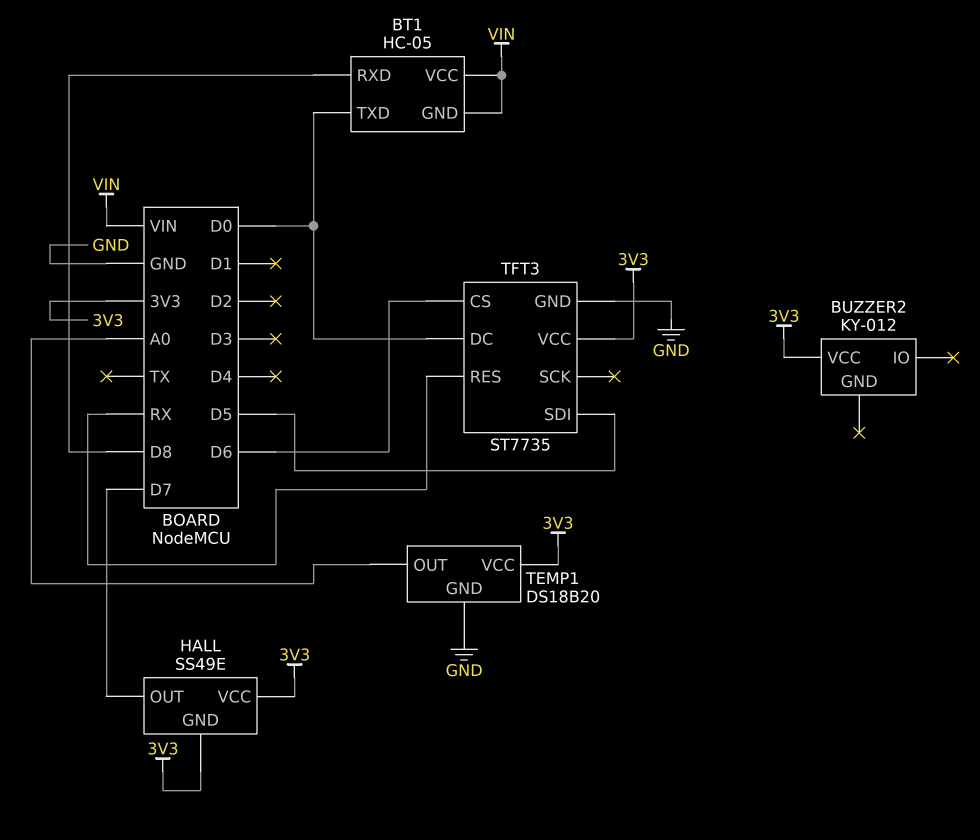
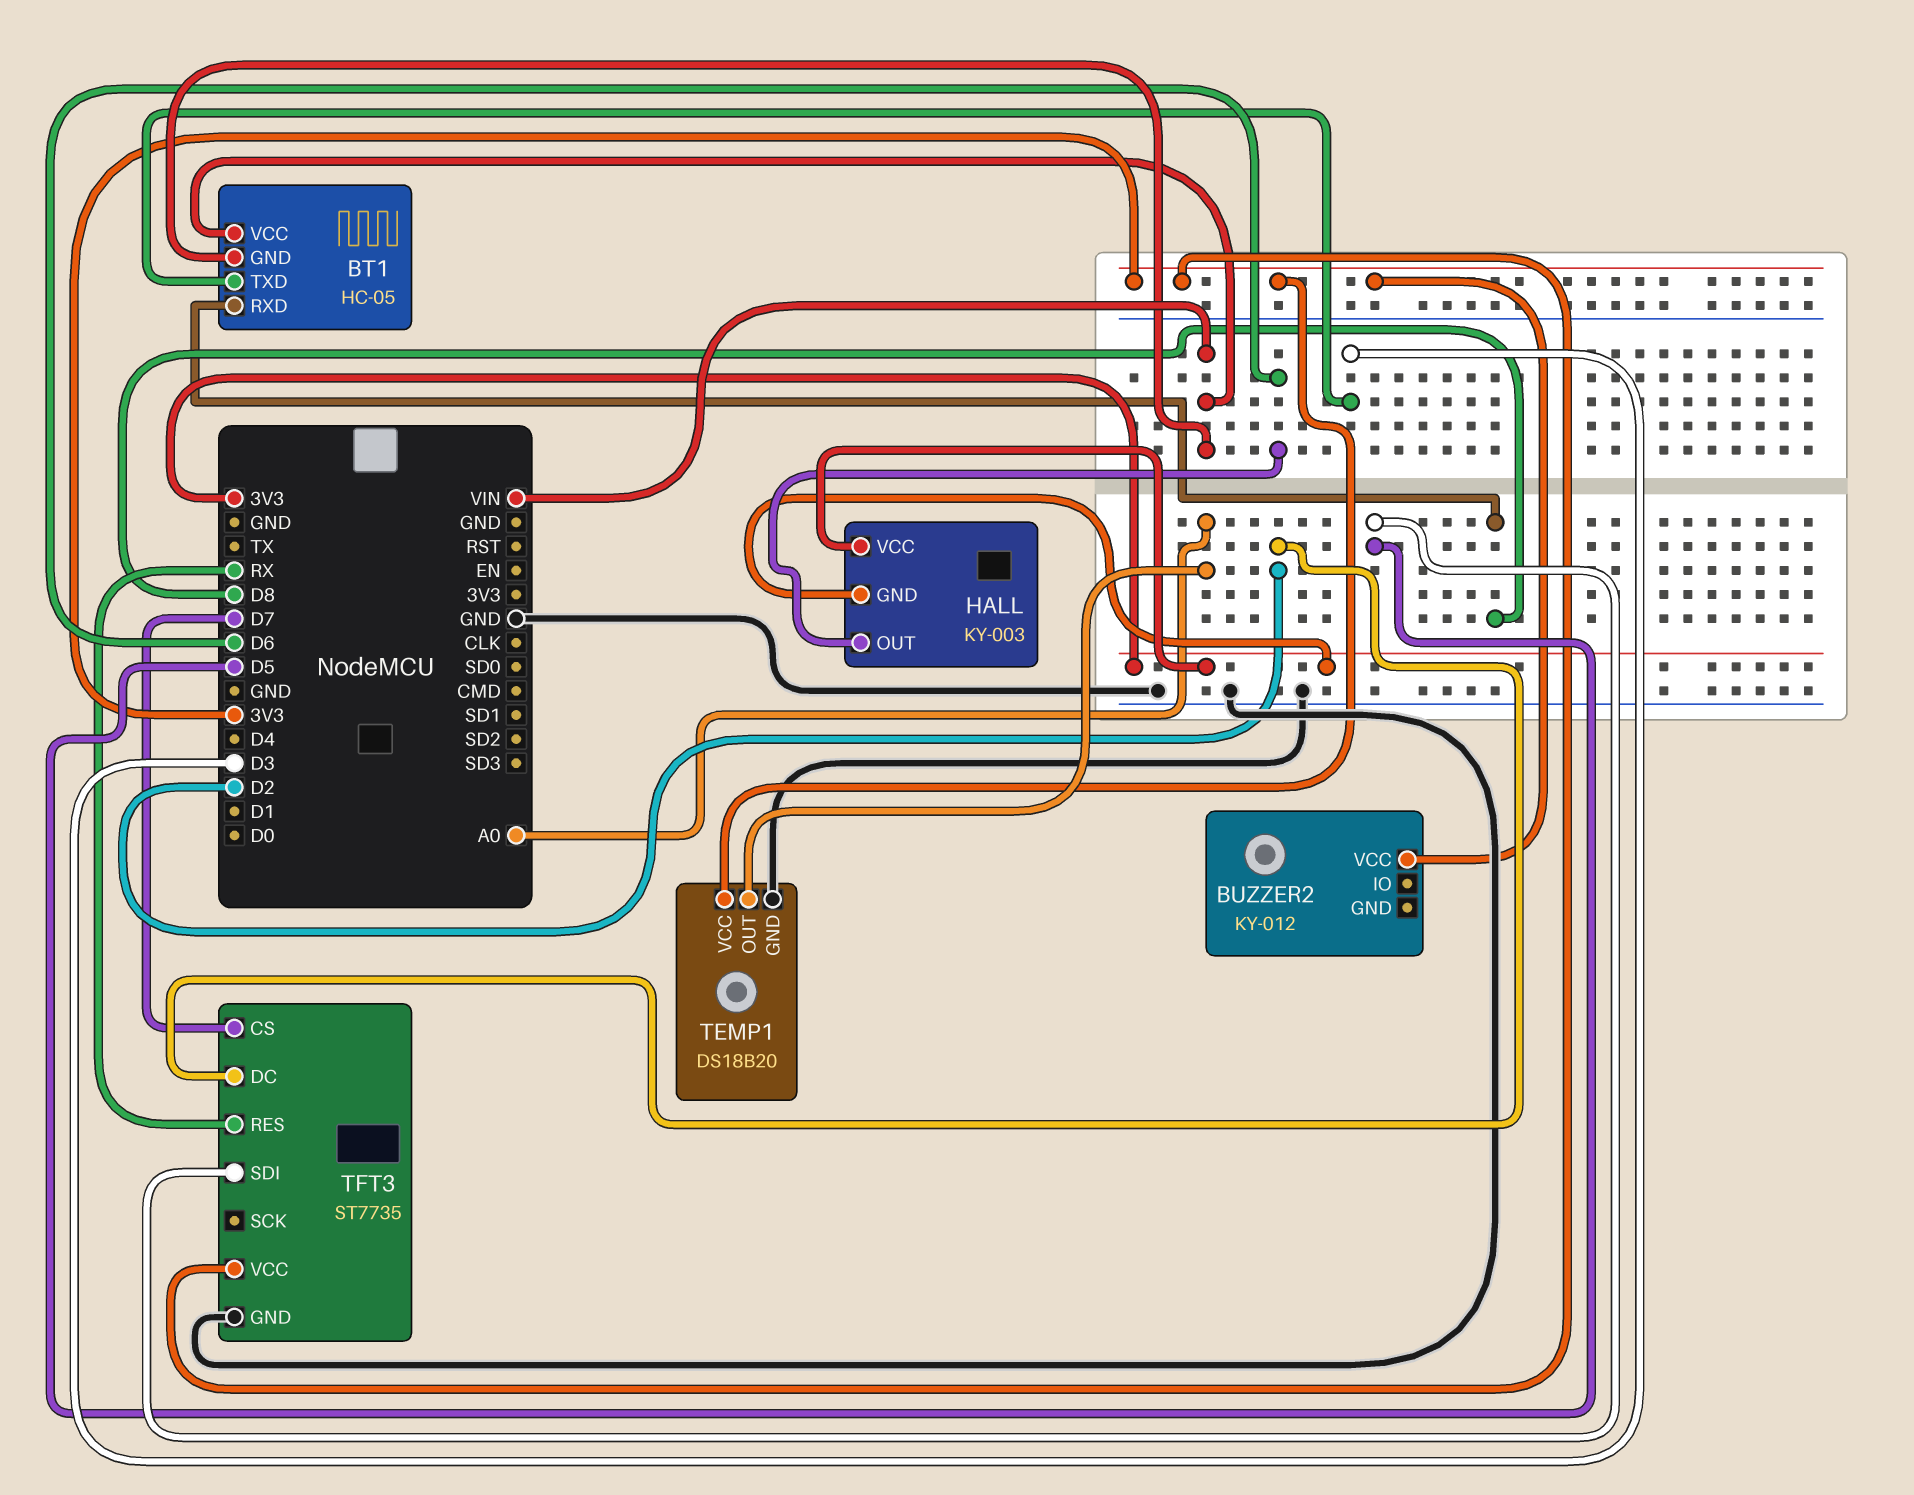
BT1 pin TXD: D0 -> D3
HALL: SS49E -> KY-003
HALL pin OUT: D7 -> D6
TFT3 pin CS: D6 -> D7
TFT3 pin DC: D0 -> D2

